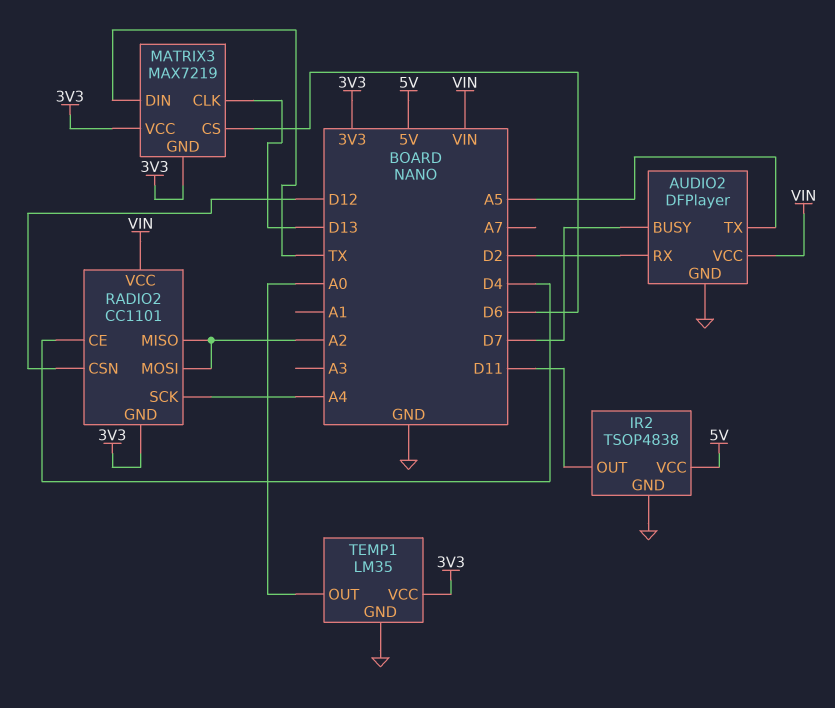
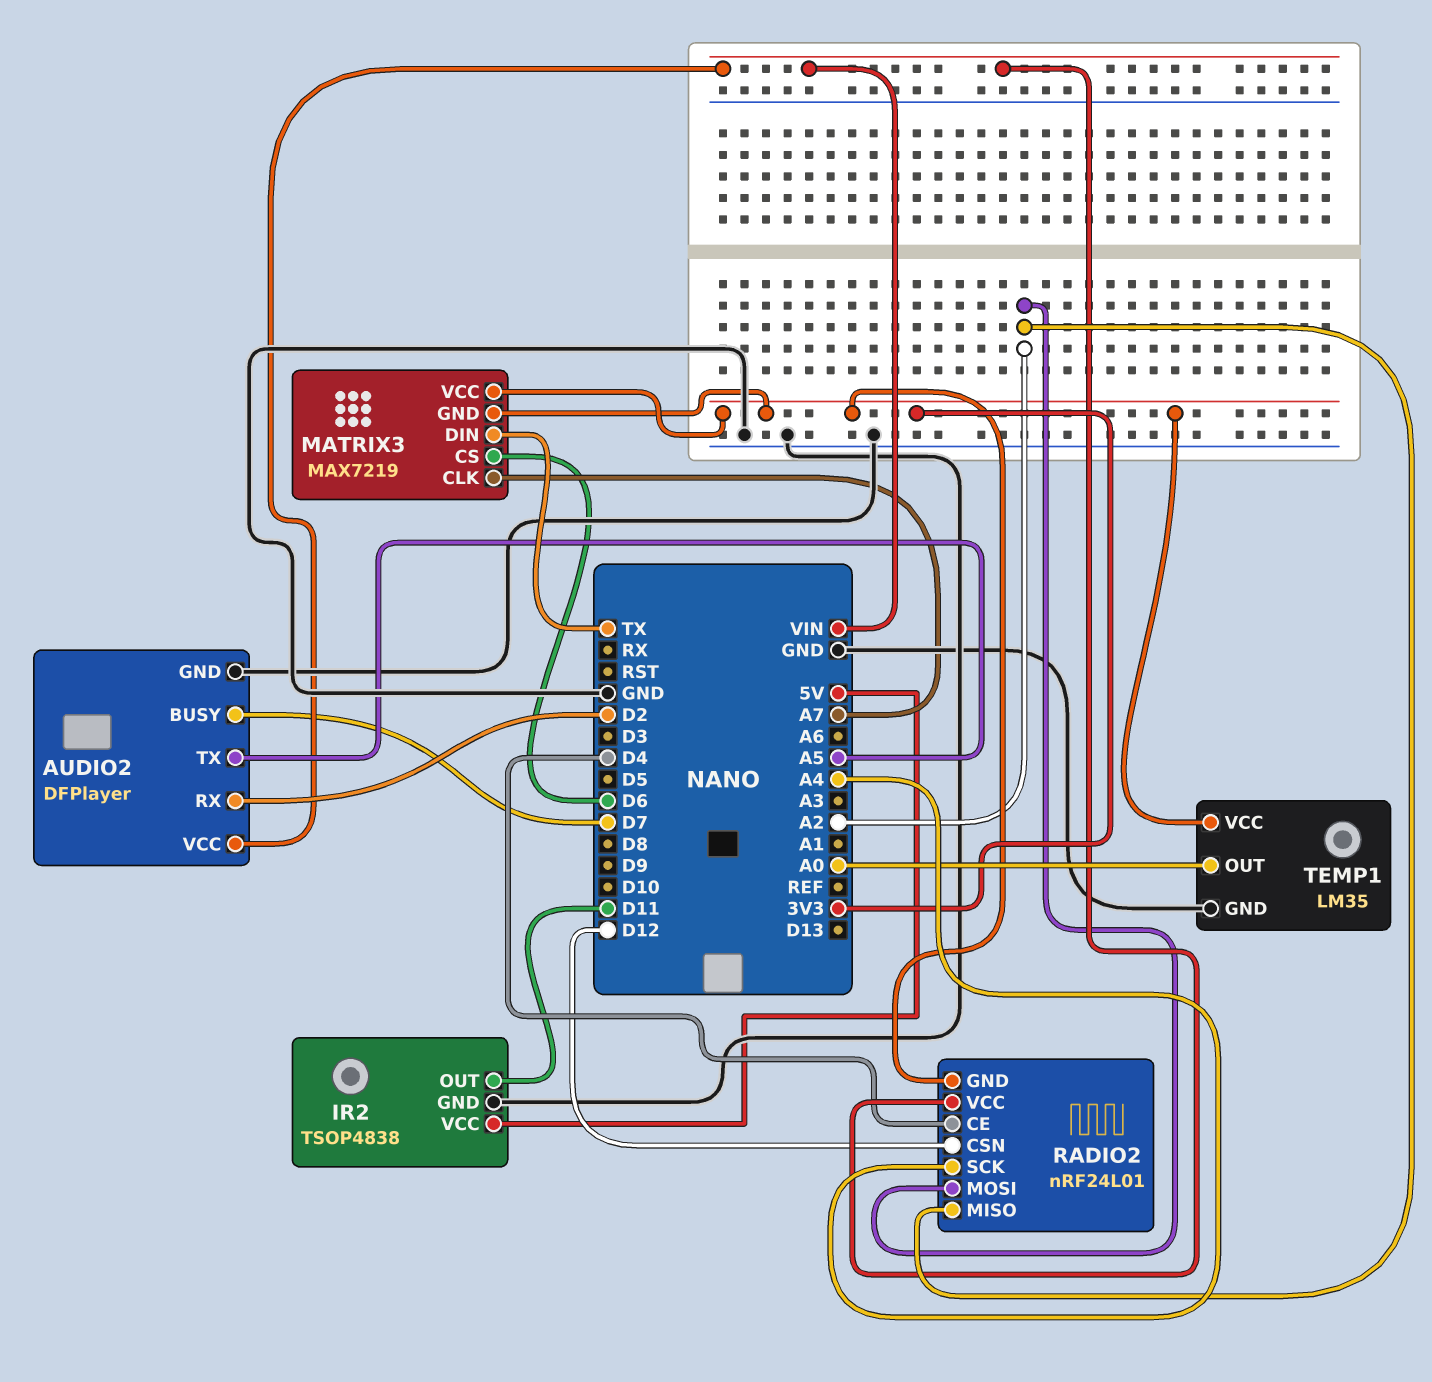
MATRIX3 pin CLK: D13 -> A7
RADIO2: CC1101 -> nRF24L01

